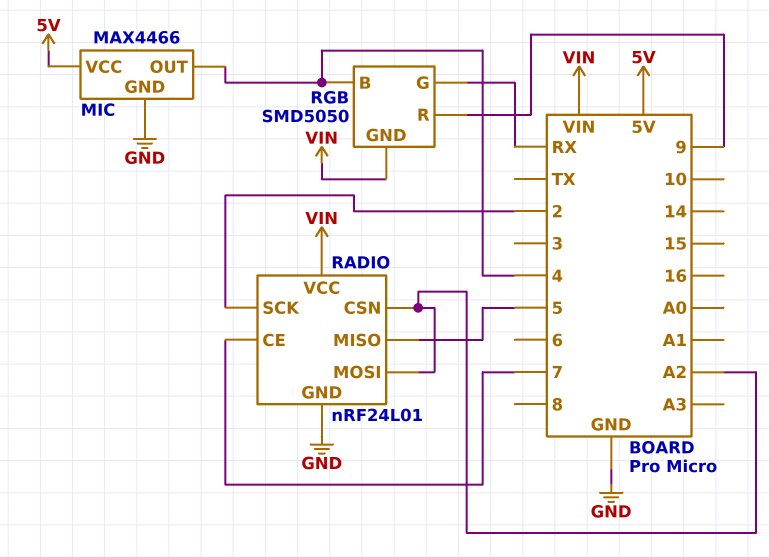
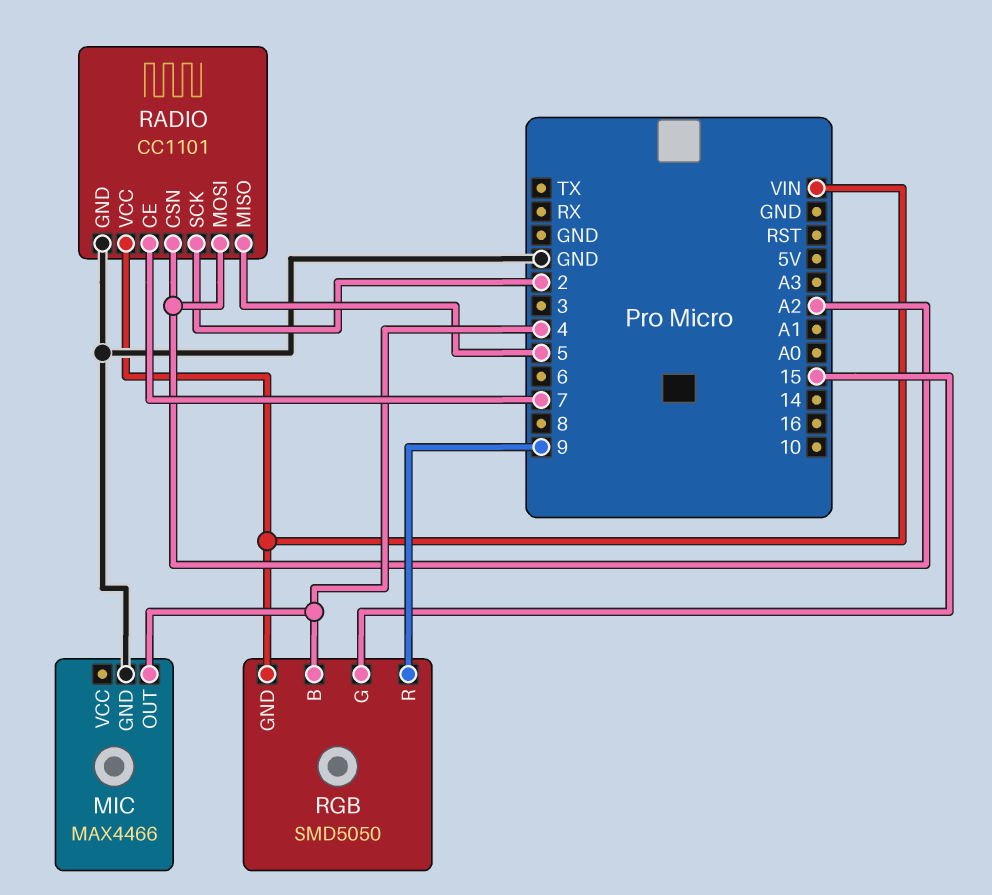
MIC pin VCC: 5V -> none
RADIO: nRF24L01 -> CC1101
RGB pin G: RX -> 15

